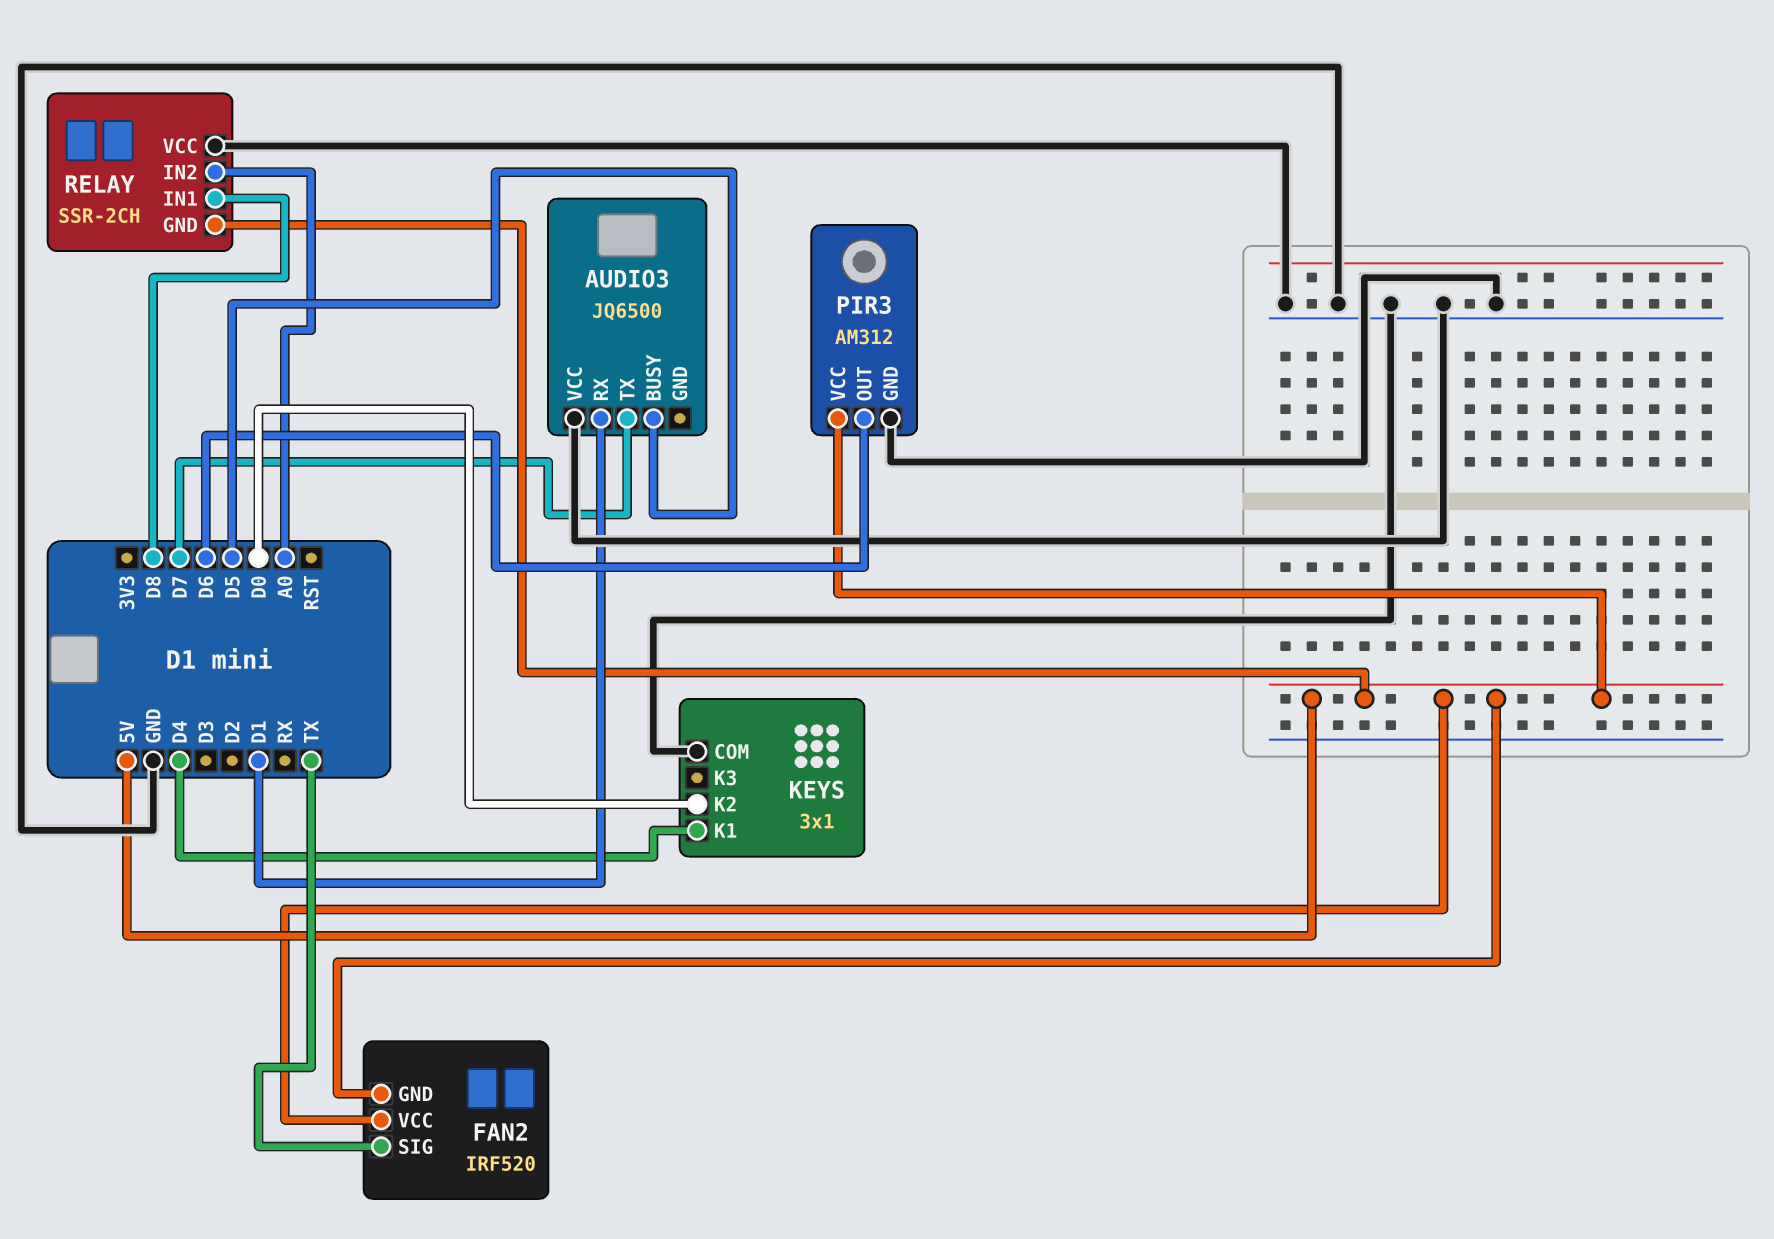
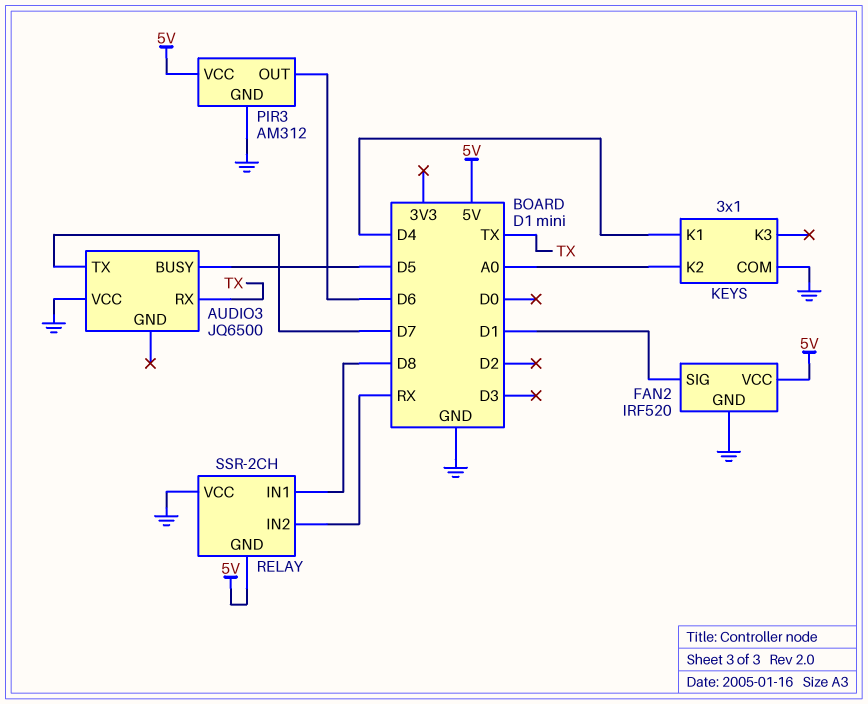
AUDIO3 pin RX: D1 -> TX
FAN2 pin GND: 5V -> GND
FAN2 pin SIG: TX -> D1
KEYS pin K2: D0 -> A0
RELAY pin IN2: A0 -> RX

